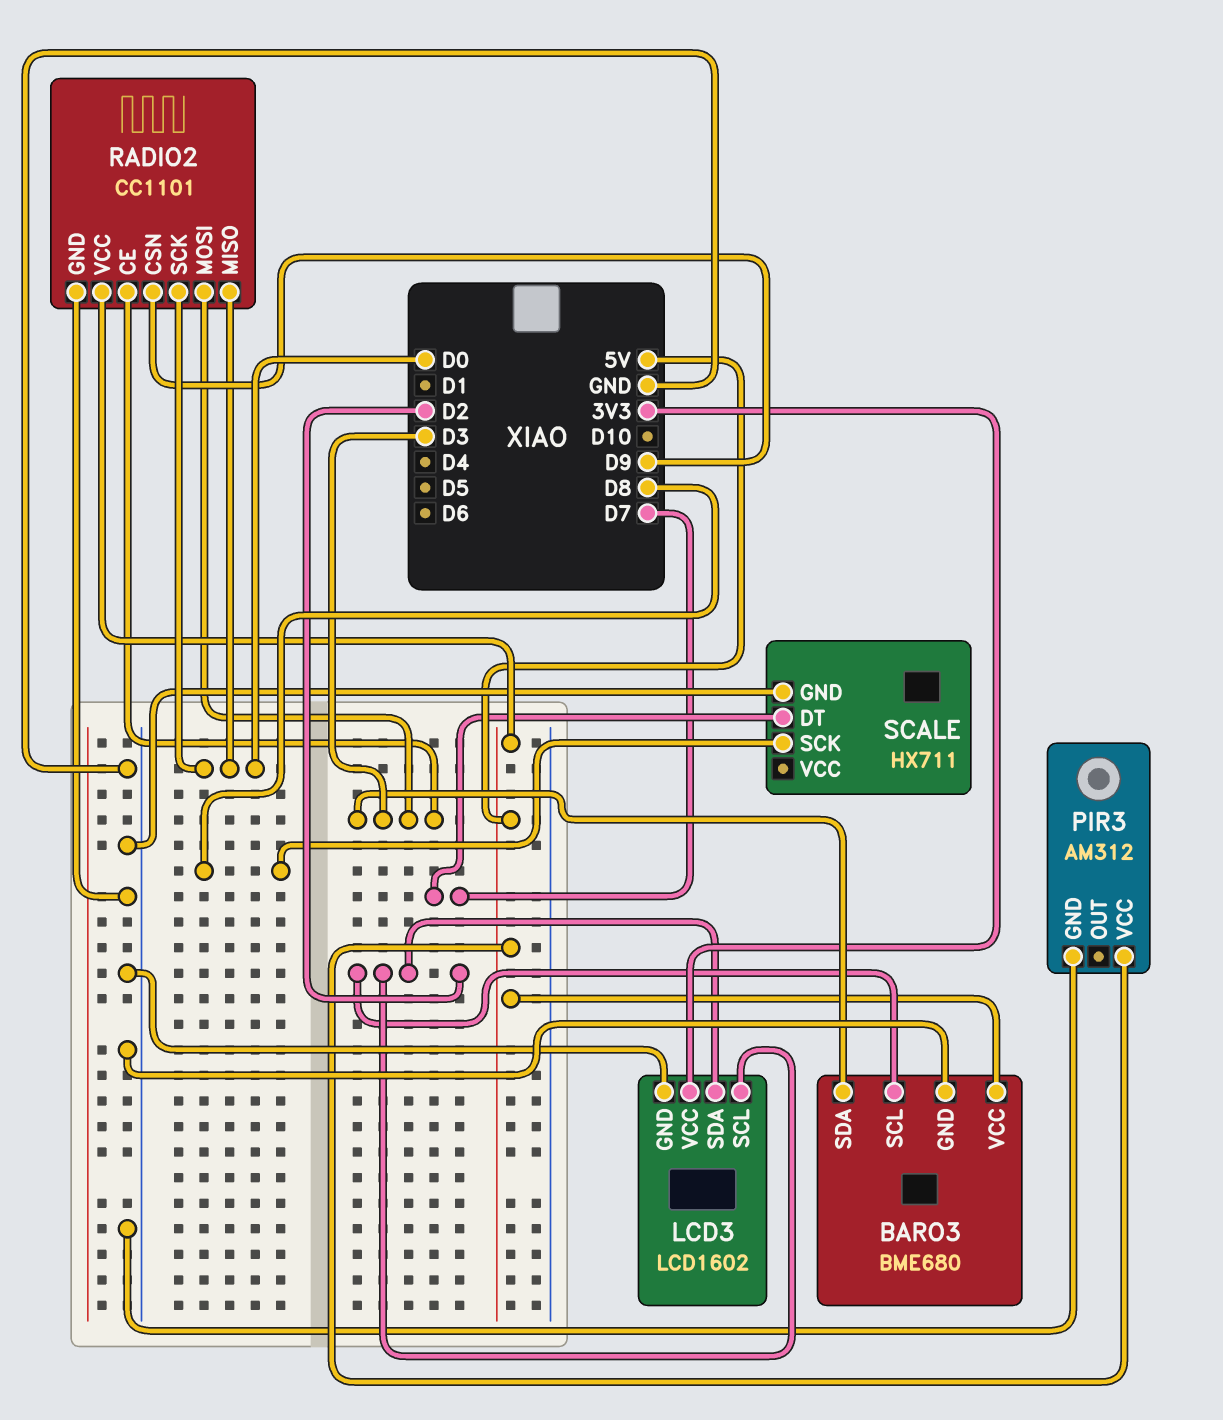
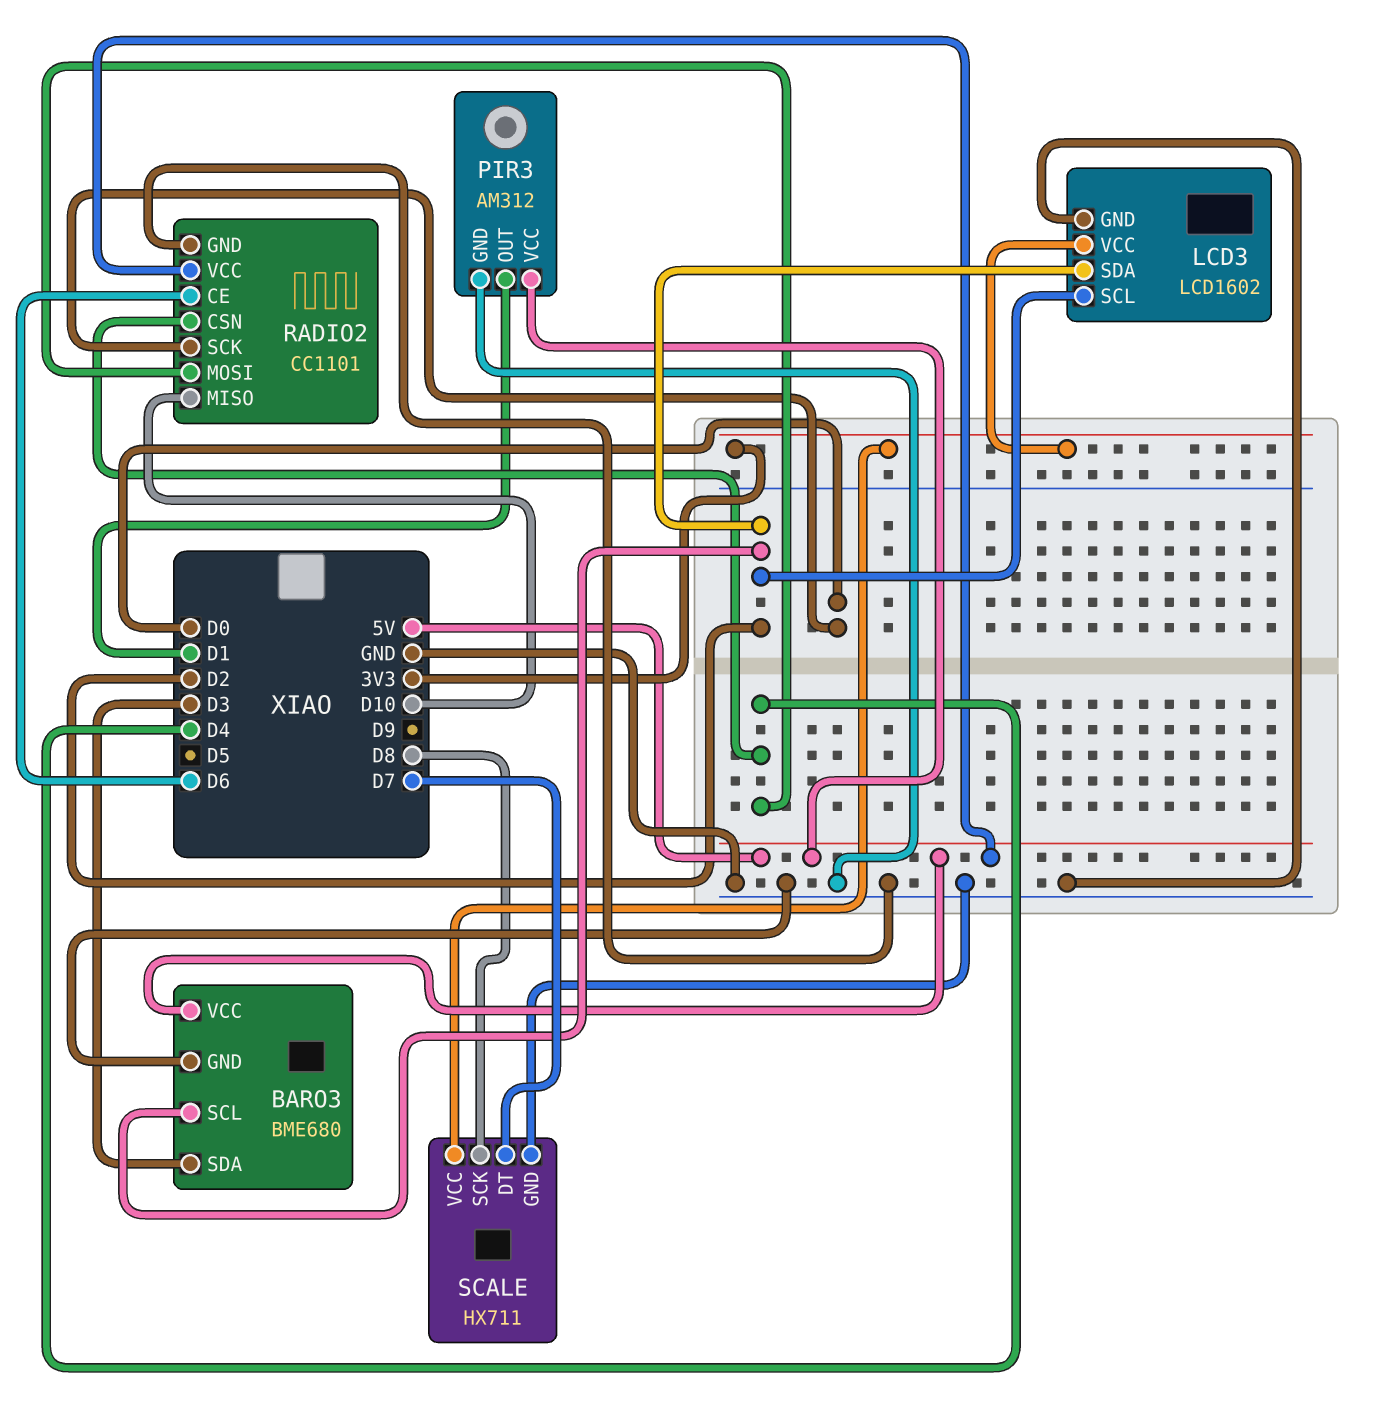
PIR3 pin OUT: none -> D1
RADIO2 pin CE: D3 -> D6
RADIO2 pin CSN: D9 -> D4
RADIO2 pin MISO: D0 -> D10
RADIO2 pin MOSI: D3 -> D4
SCALE pin VCC: none -> 3V3

